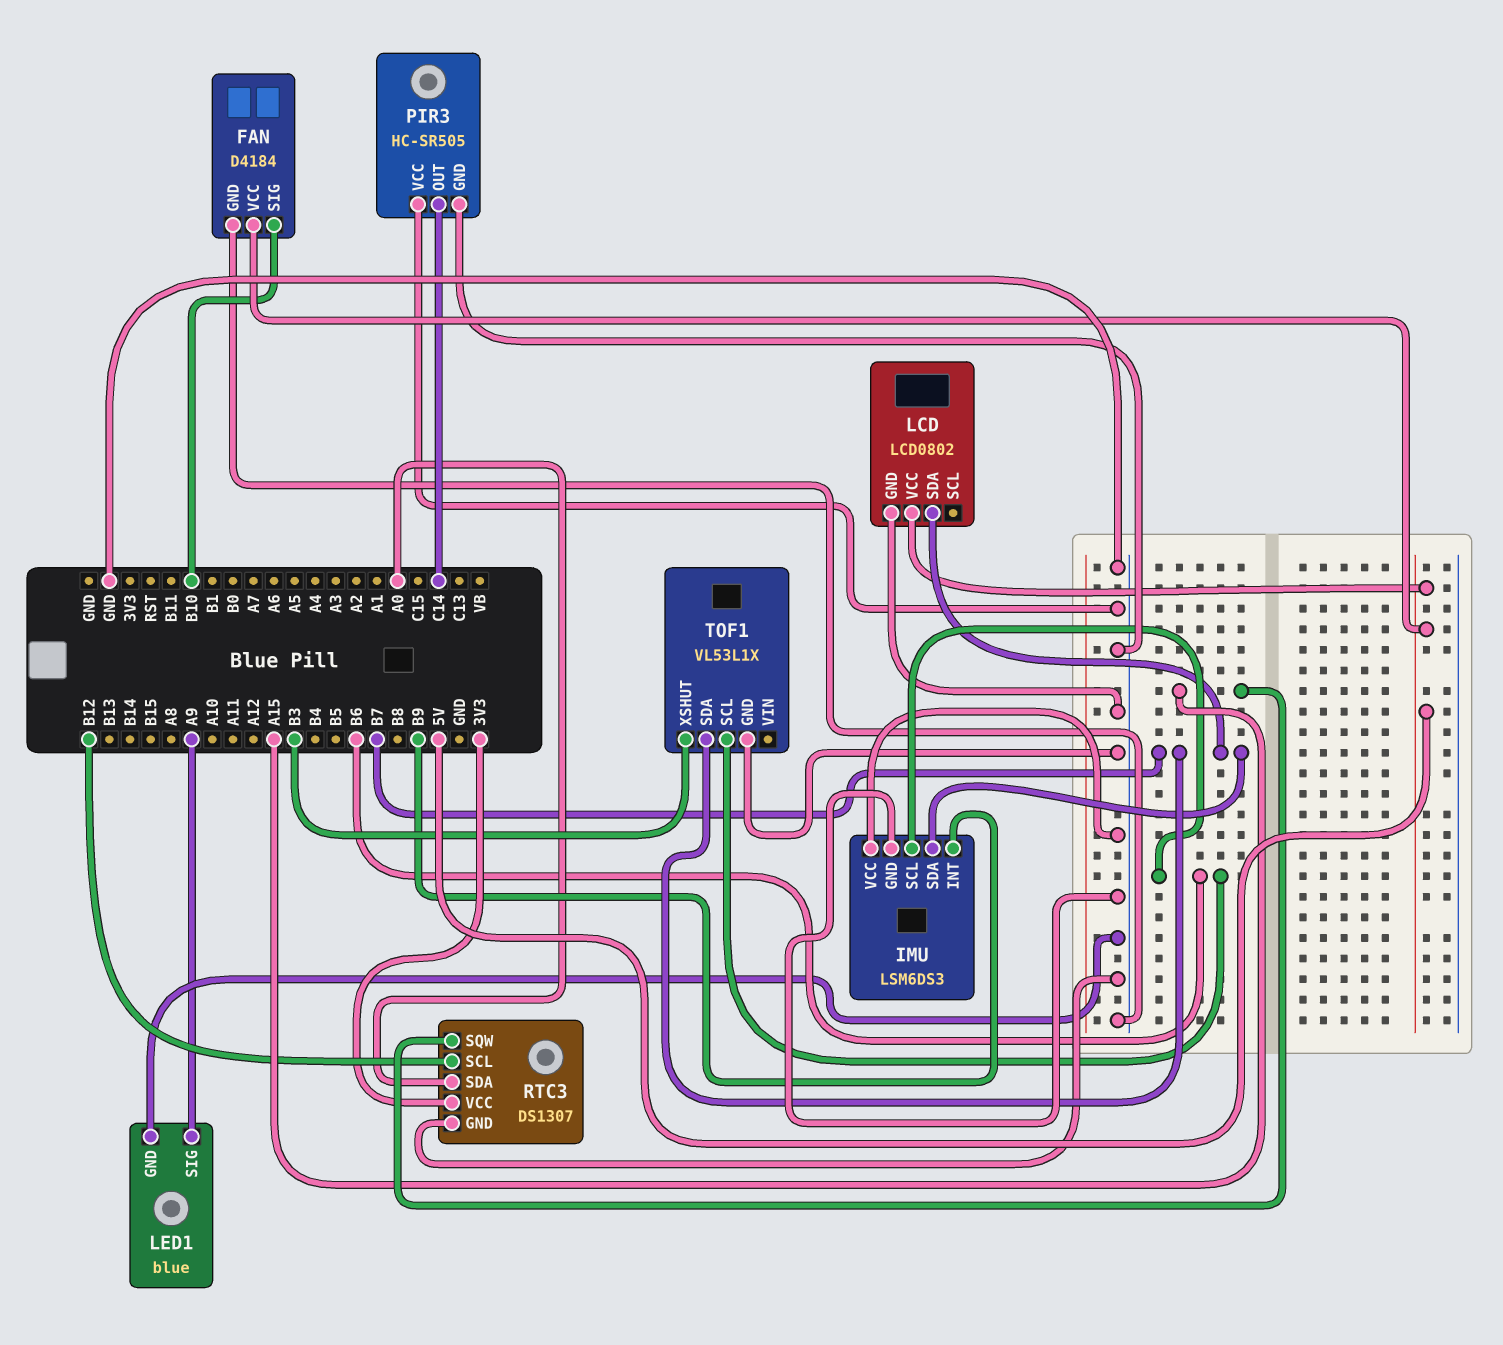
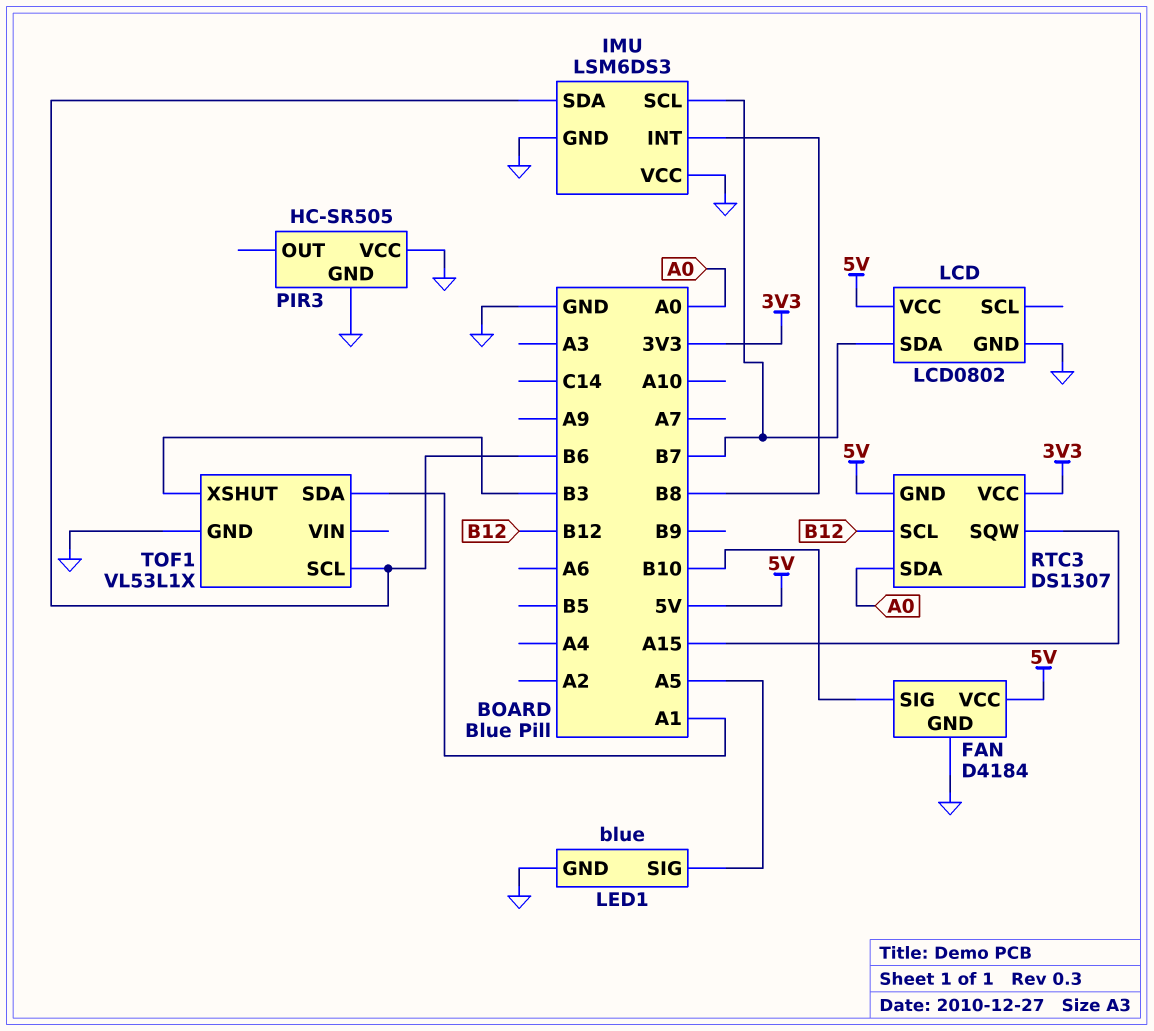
IMU pin INT: B9 -> B8
IMU pin SCL: B6 -> B7
IMU pin SDA: B7 -> B6
LED1 pin SIG: A9 -> A5
PIR3 pin OUT: C14 -> none
RTC3 pin GND: GND -> 5V
TOF1 pin SDA: B7 -> A1

